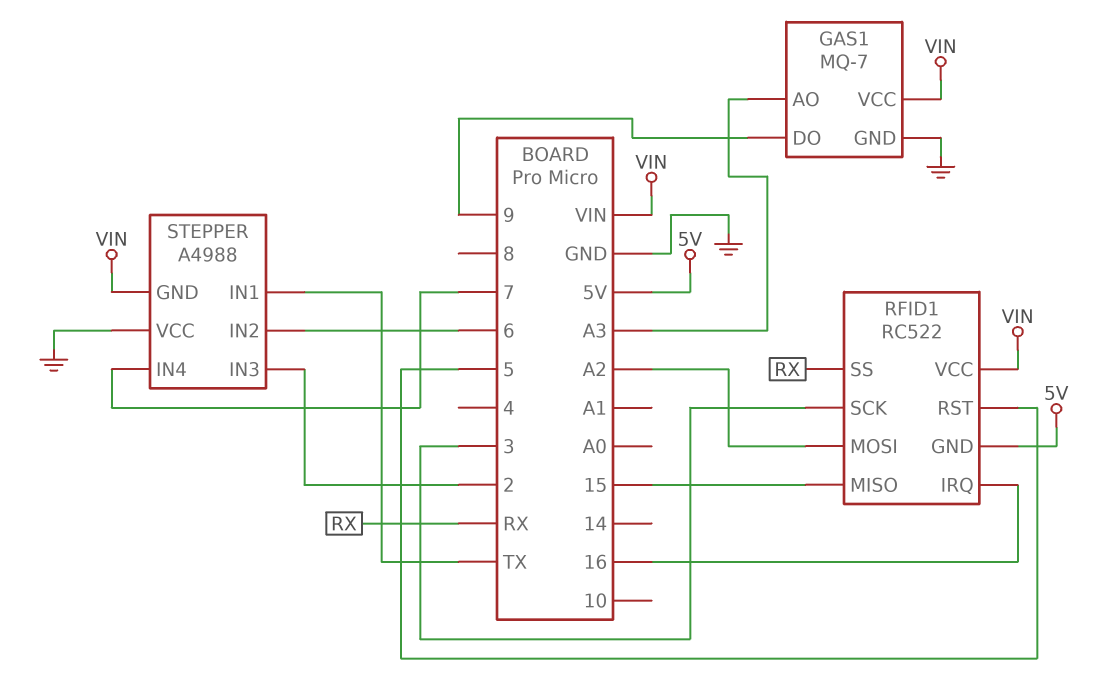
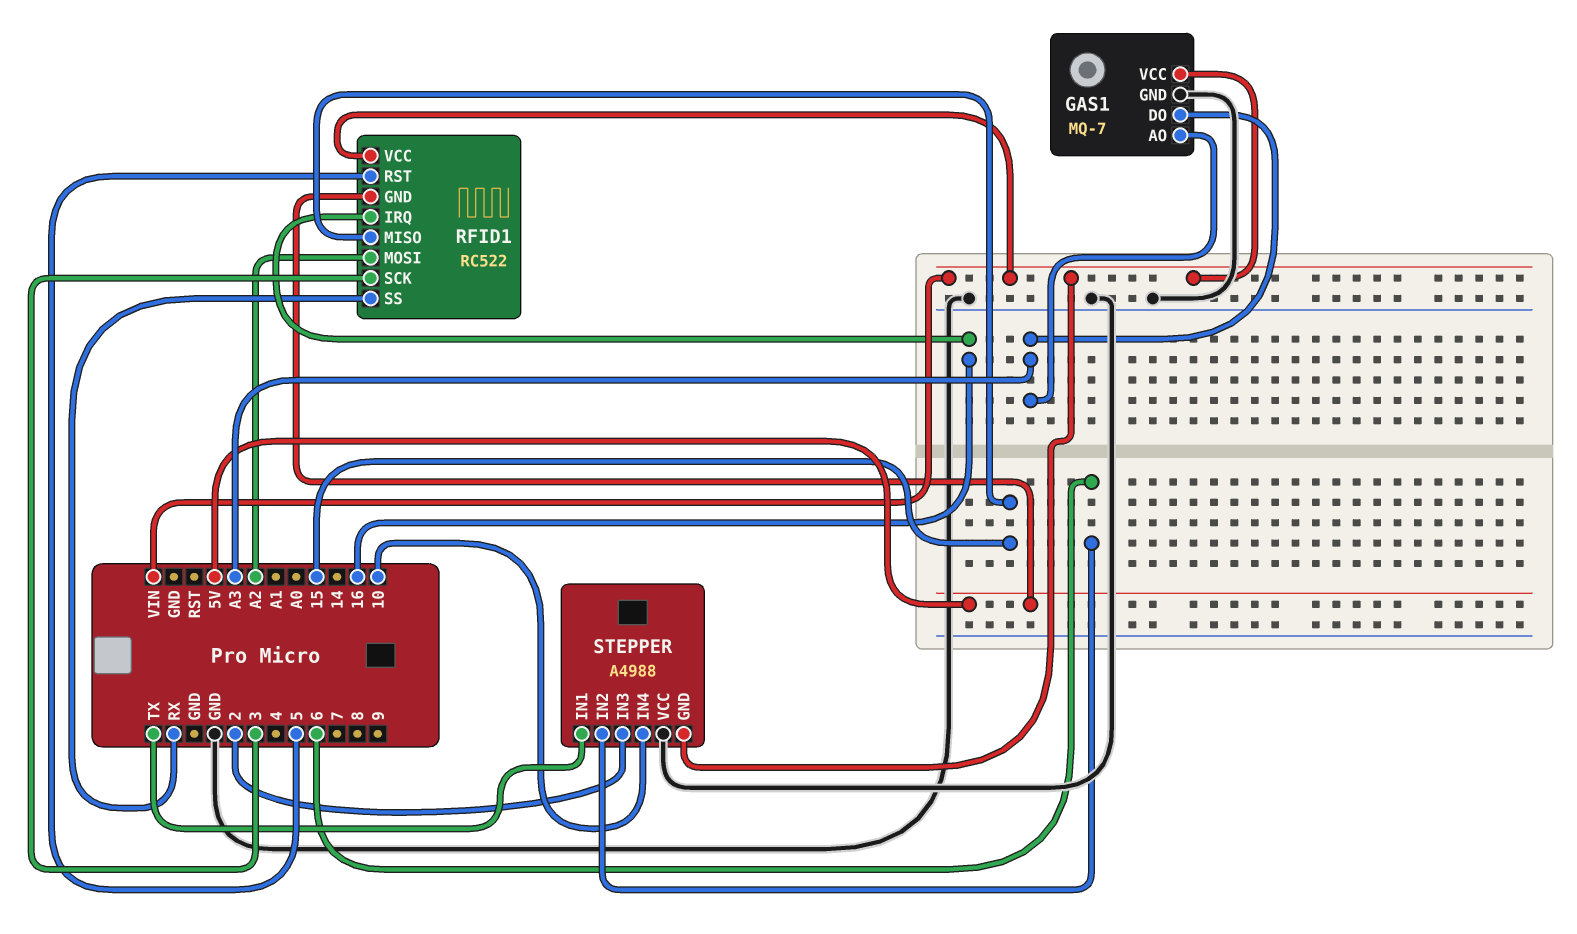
GAS1 pin DO: 9 -> A3
STEPPER pin IN4: 7 -> 10

